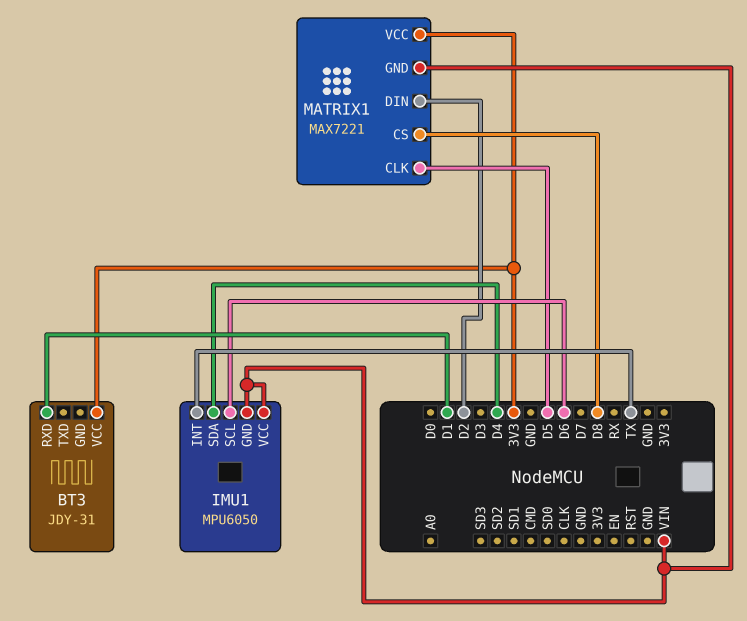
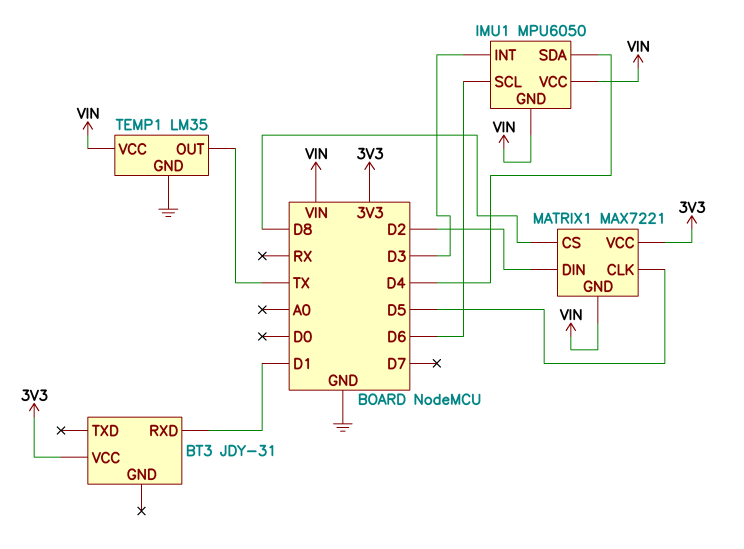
IMU1 pin INT: TX -> D3
TEMP1: none -> LM35
TEMP1 pin GND: none -> GND
TEMP1 pin OUT: none -> TX
TEMP1 pin VCC: none -> VIN

